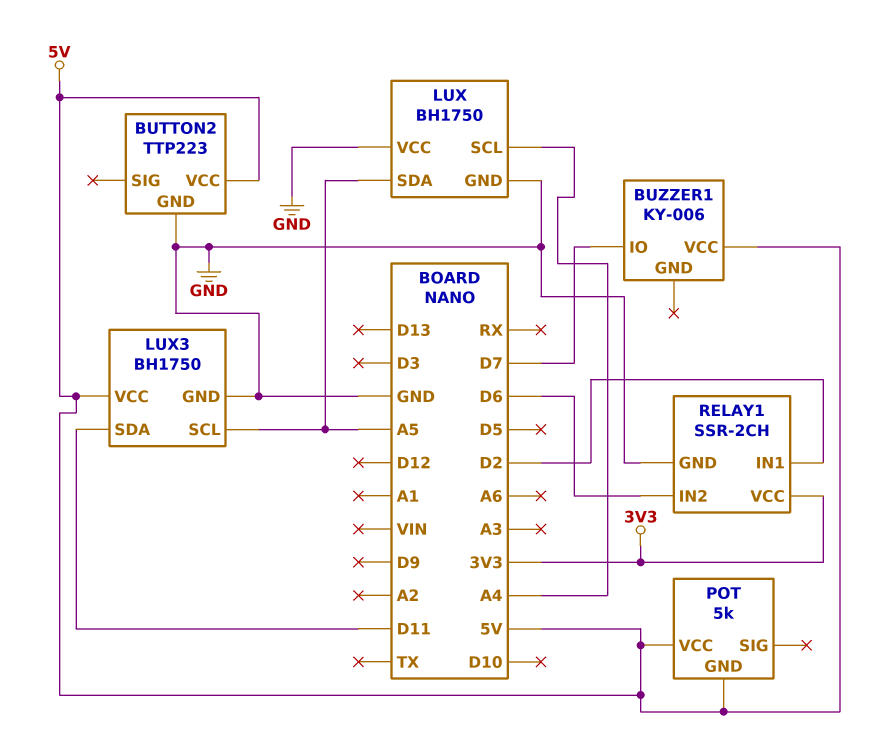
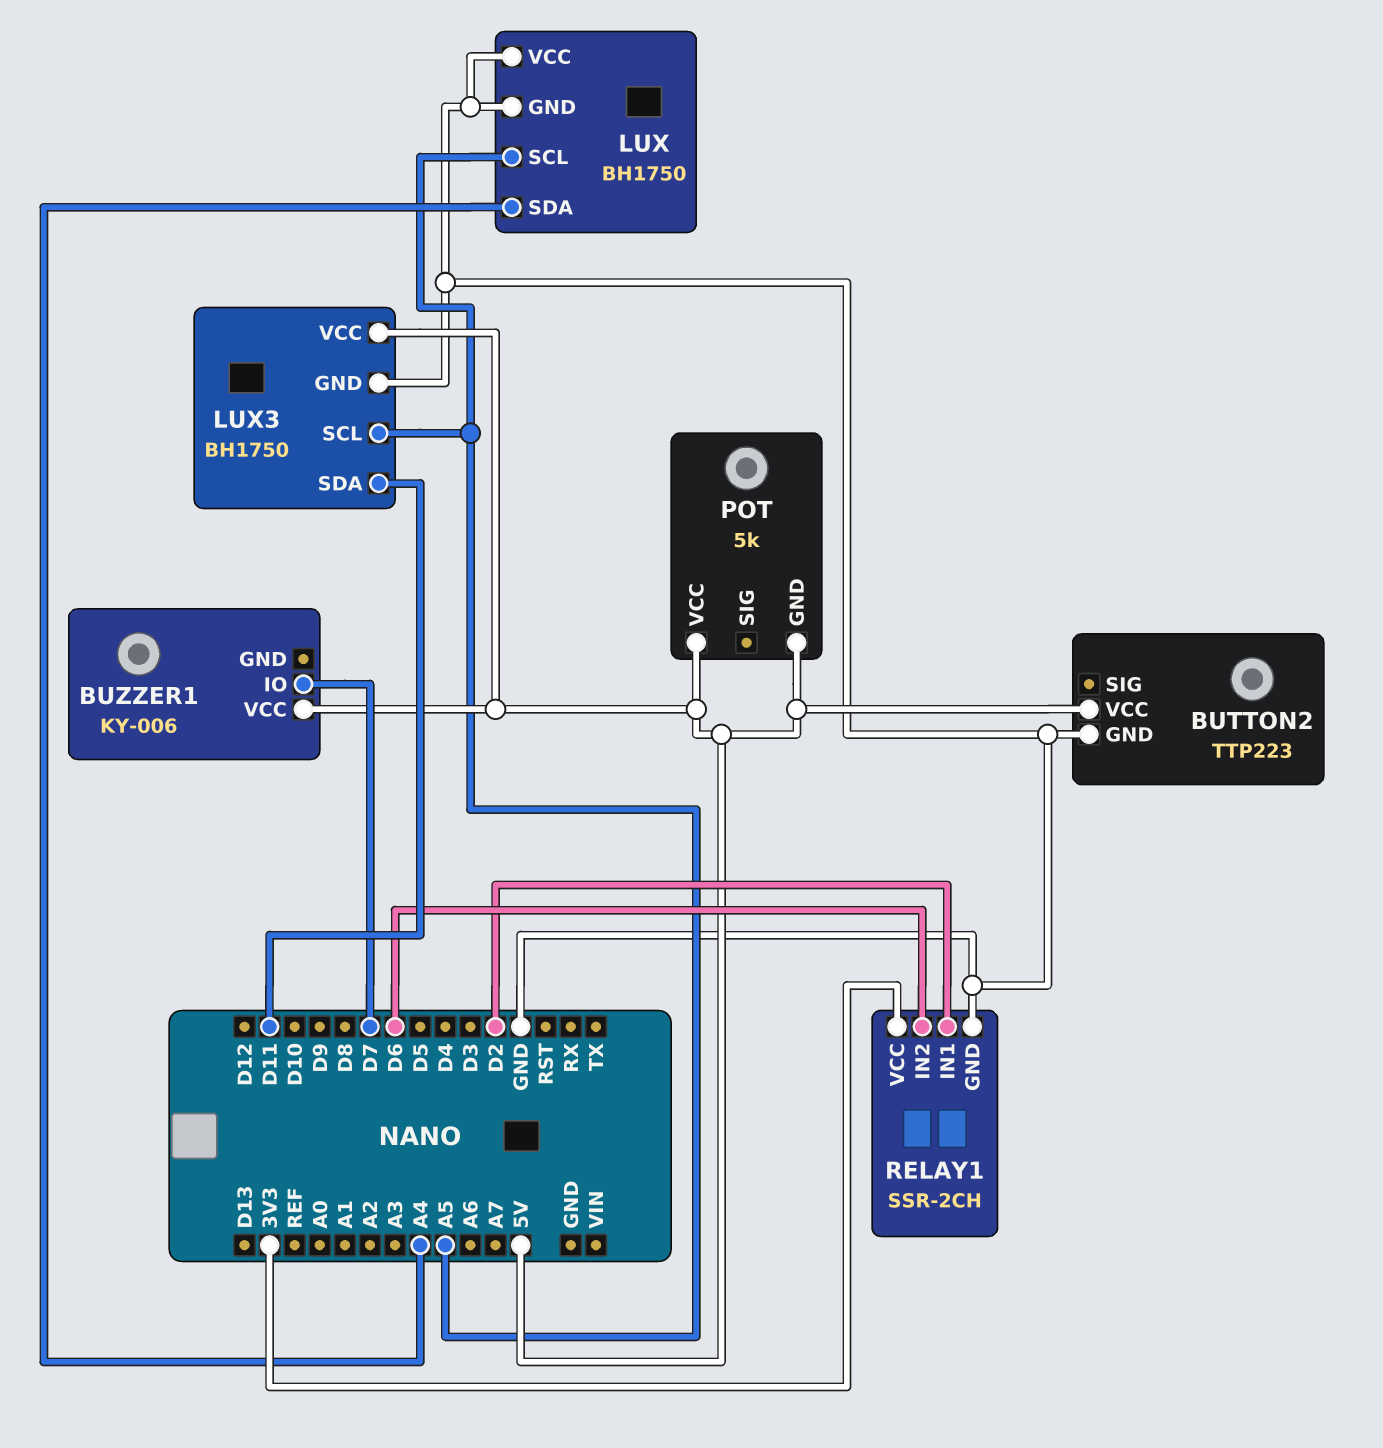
LUX pin SCL: A4 -> A5
LUX pin SDA: A5 -> A4

